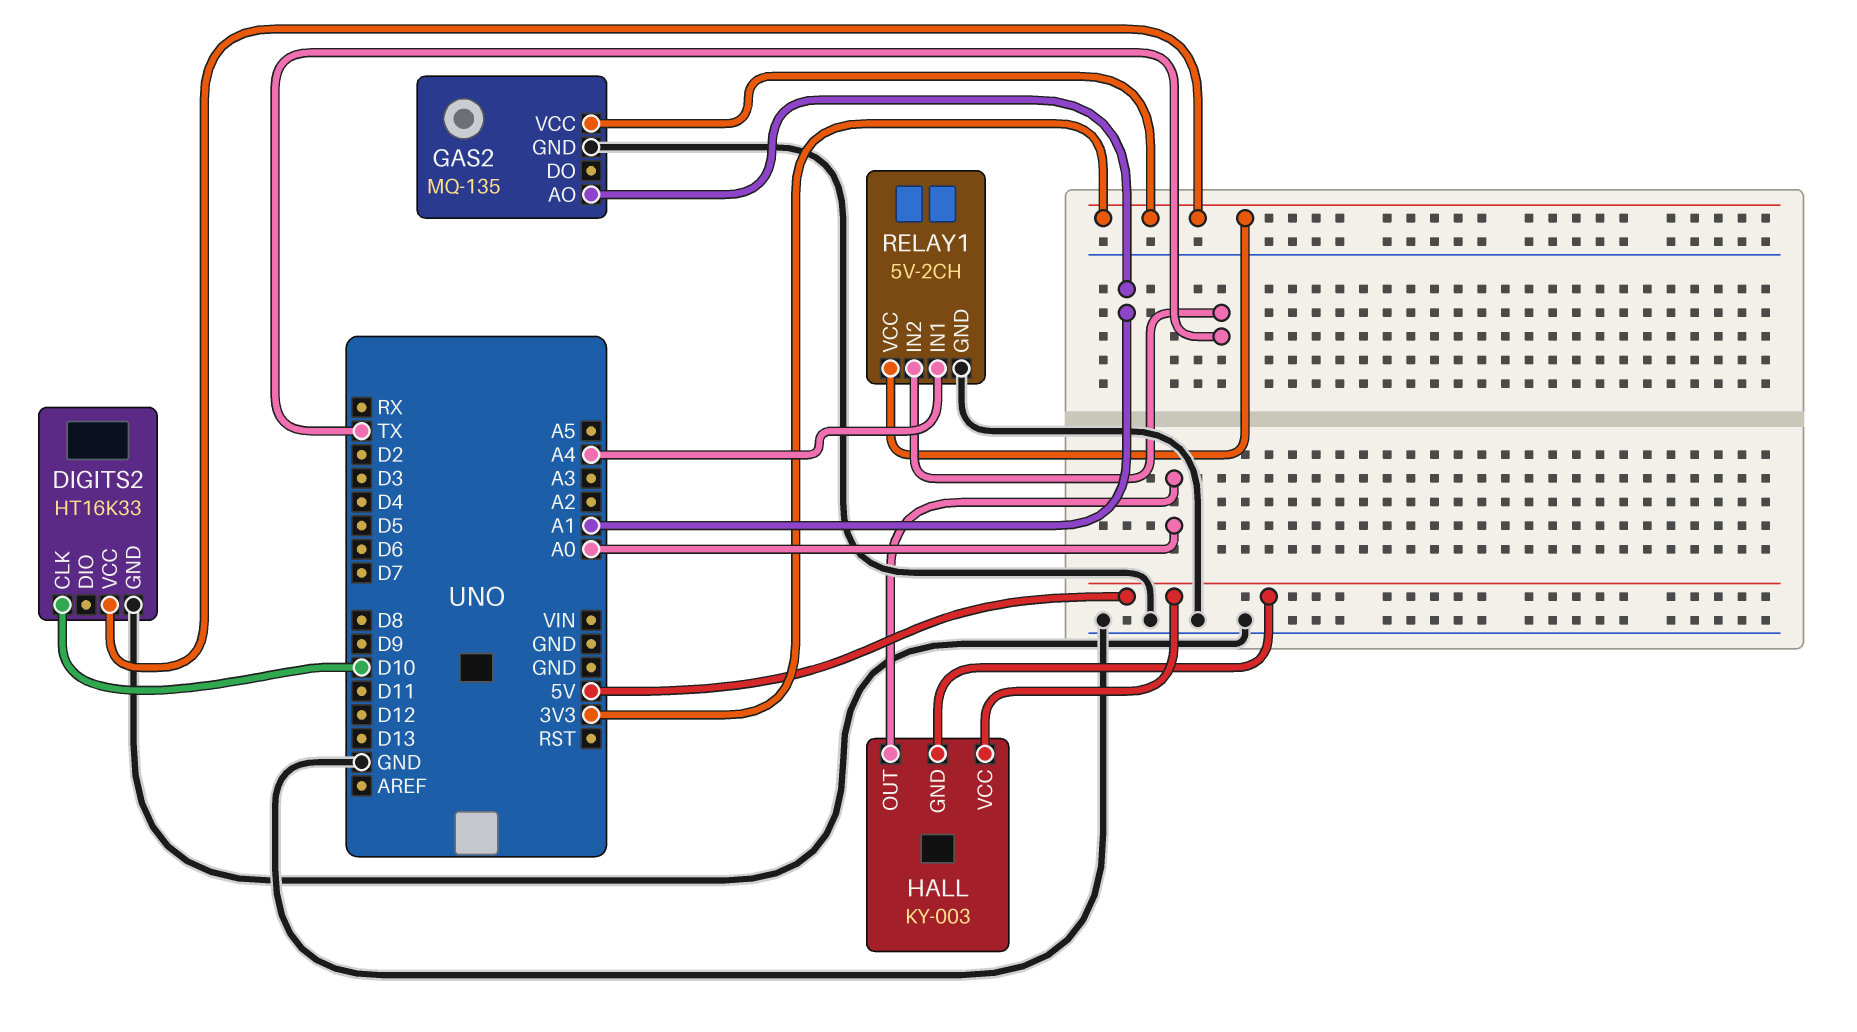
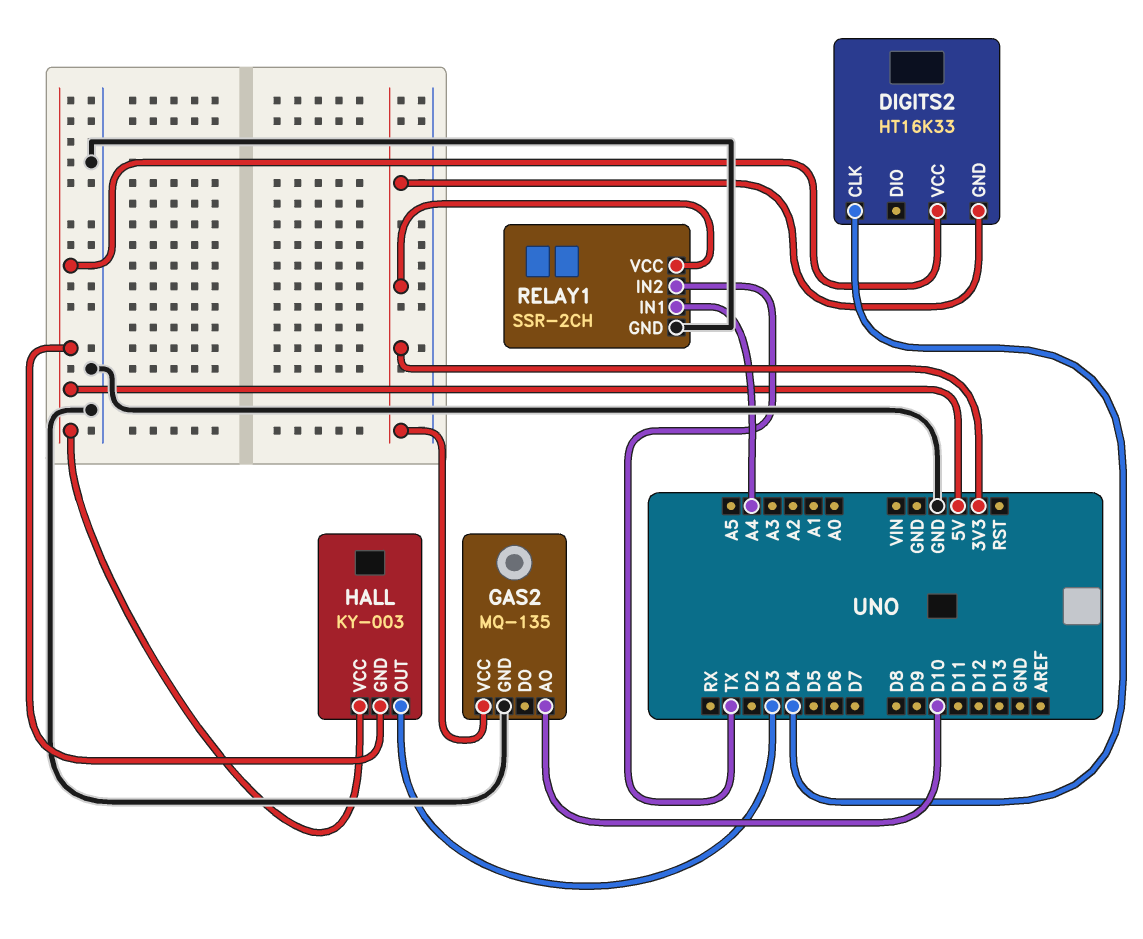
DIGITS2 pin CLK: D10 -> D4
DIGITS2 pin GND: GND -> 3V3
DIGITS2 pin VCC: 3V3 -> 5V
GAS2 pin AO: A1 -> D10
HALL pin OUT: A0 -> D3
RELAY1: 5V-2CH -> SSR-2CH

